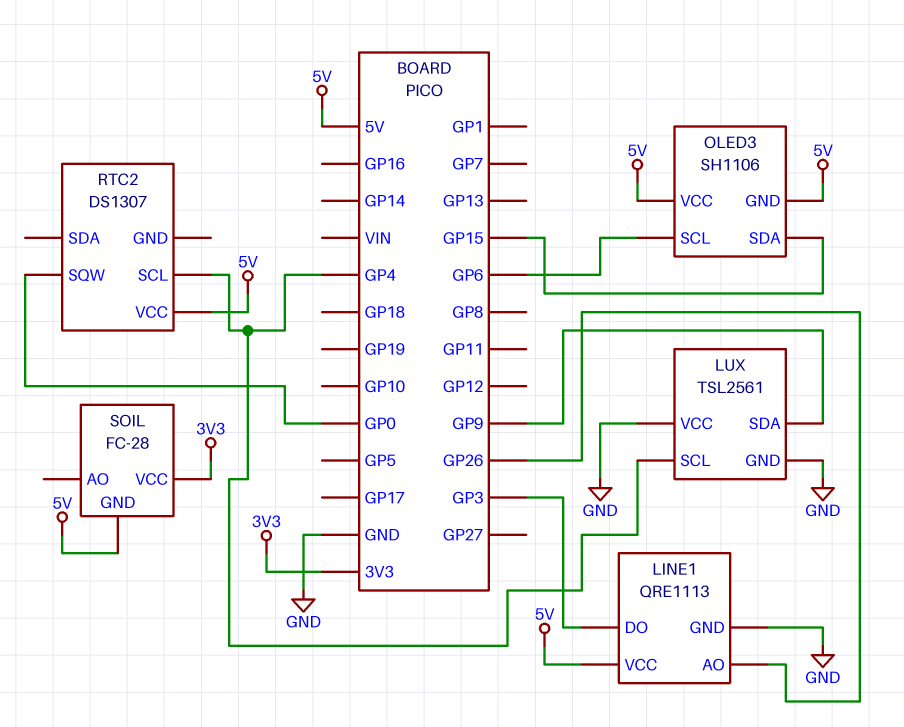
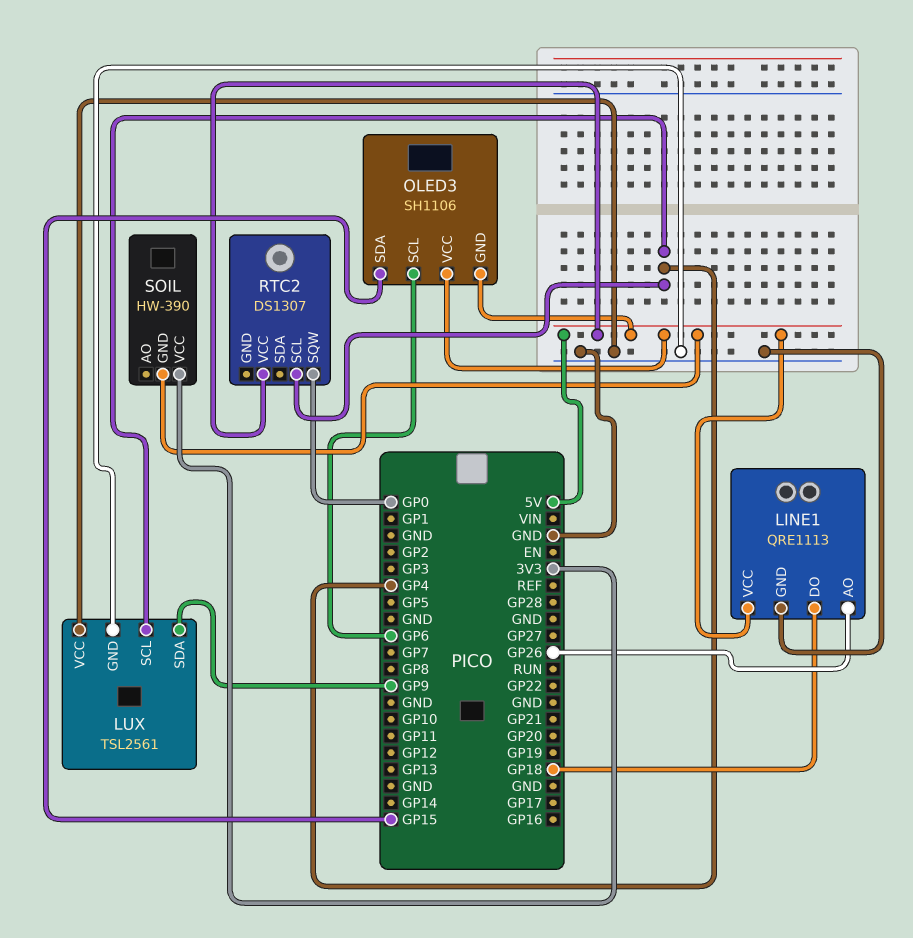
LINE1 pin DO: GP3 -> GP18
SOIL: FC-28 -> HW-390

